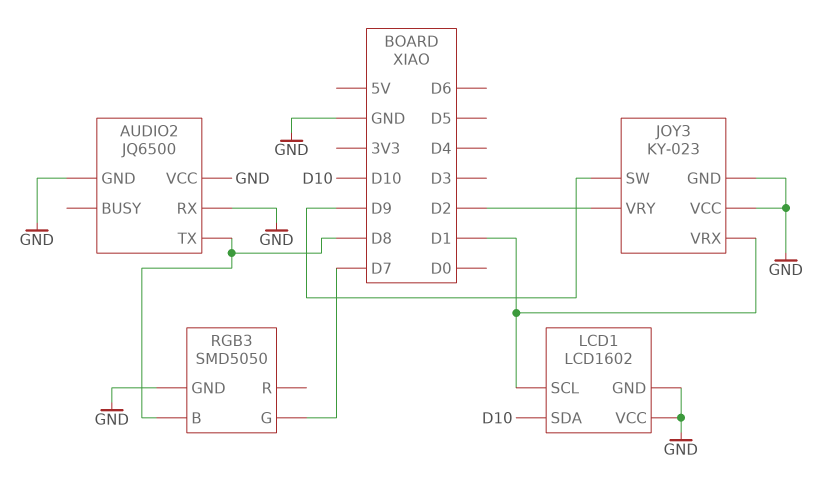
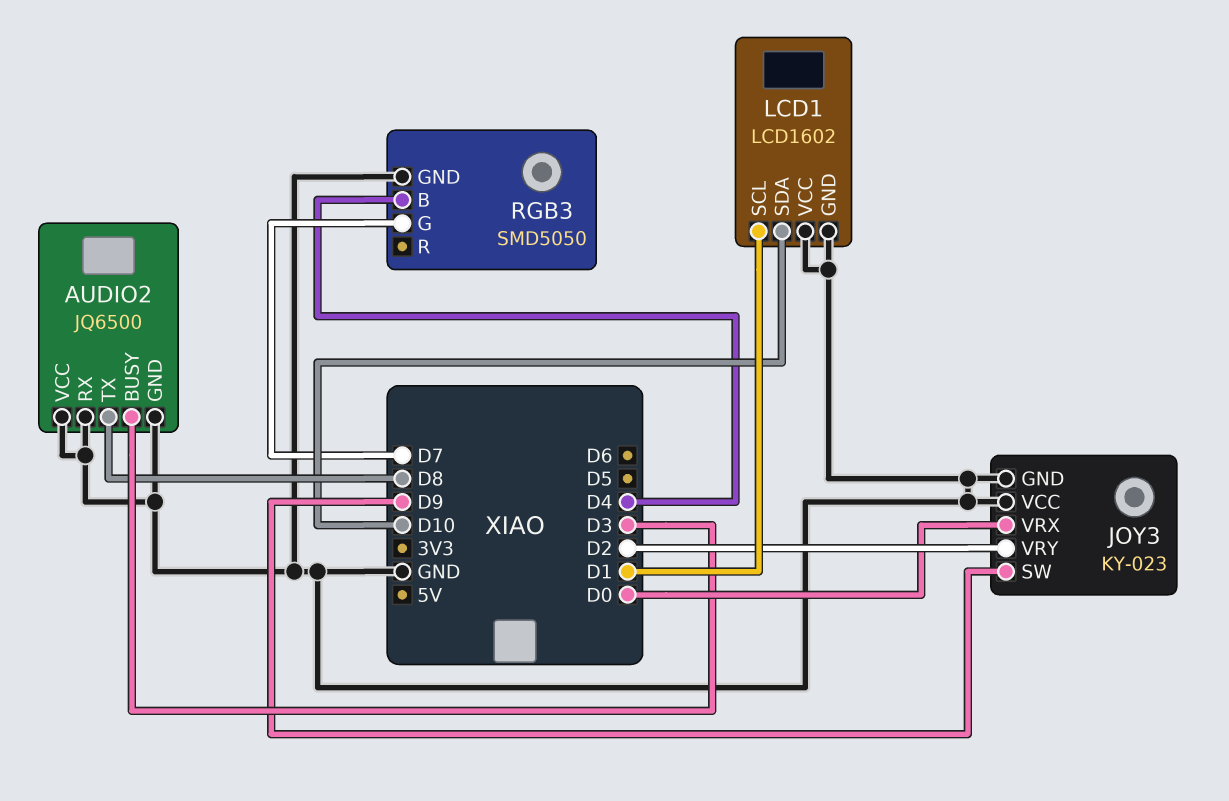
AUDIO2 pin BUSY: none -> D3
JOY3 pin VRX: D1 -> D0
RGB3 pin B: D8 -> D4

